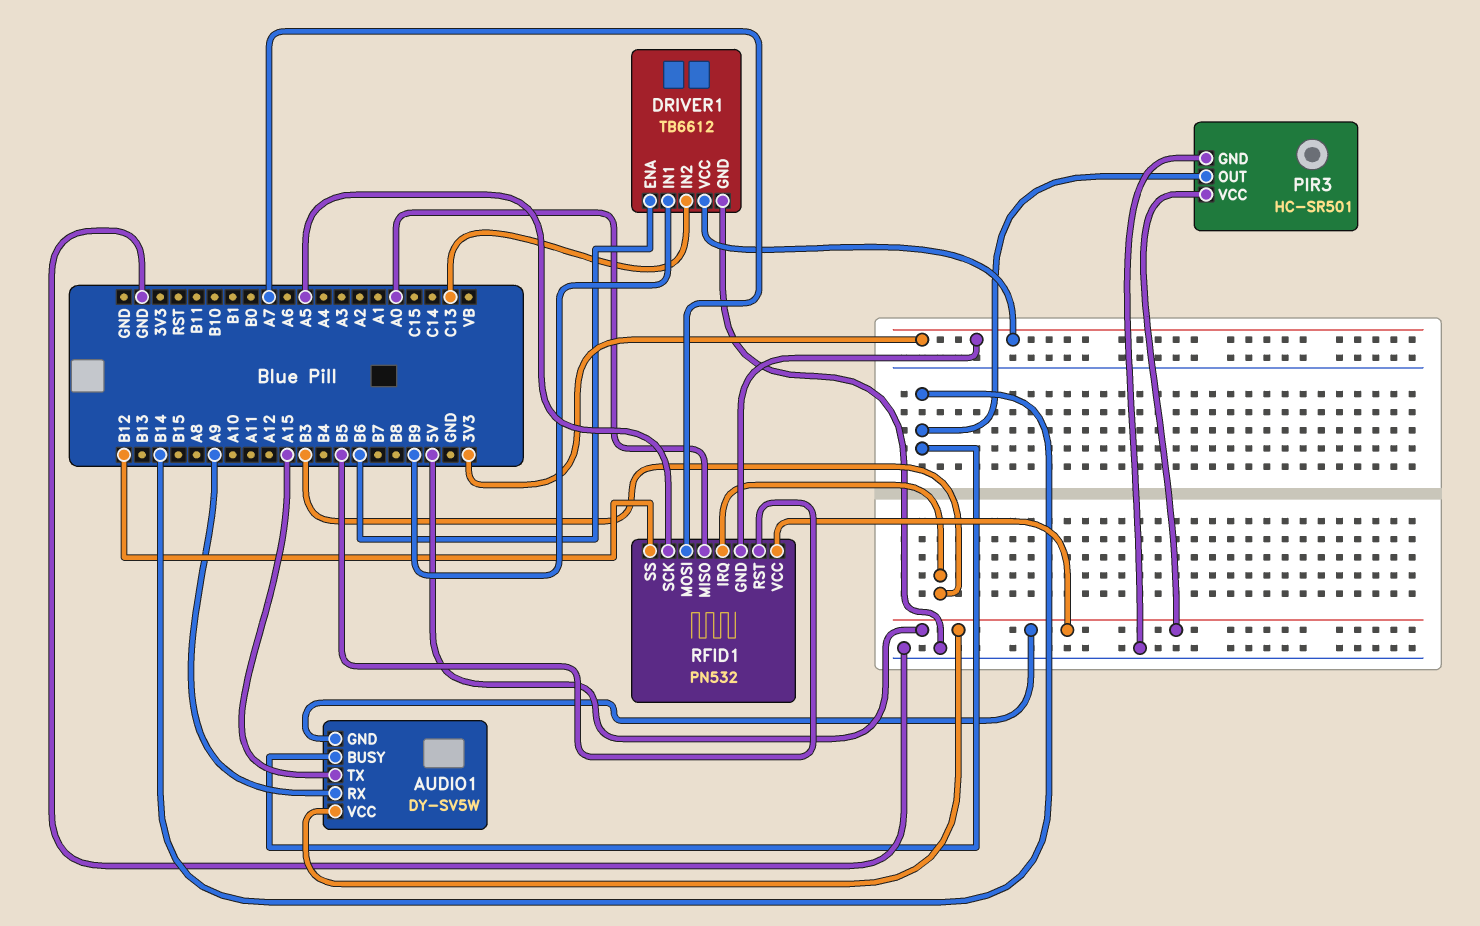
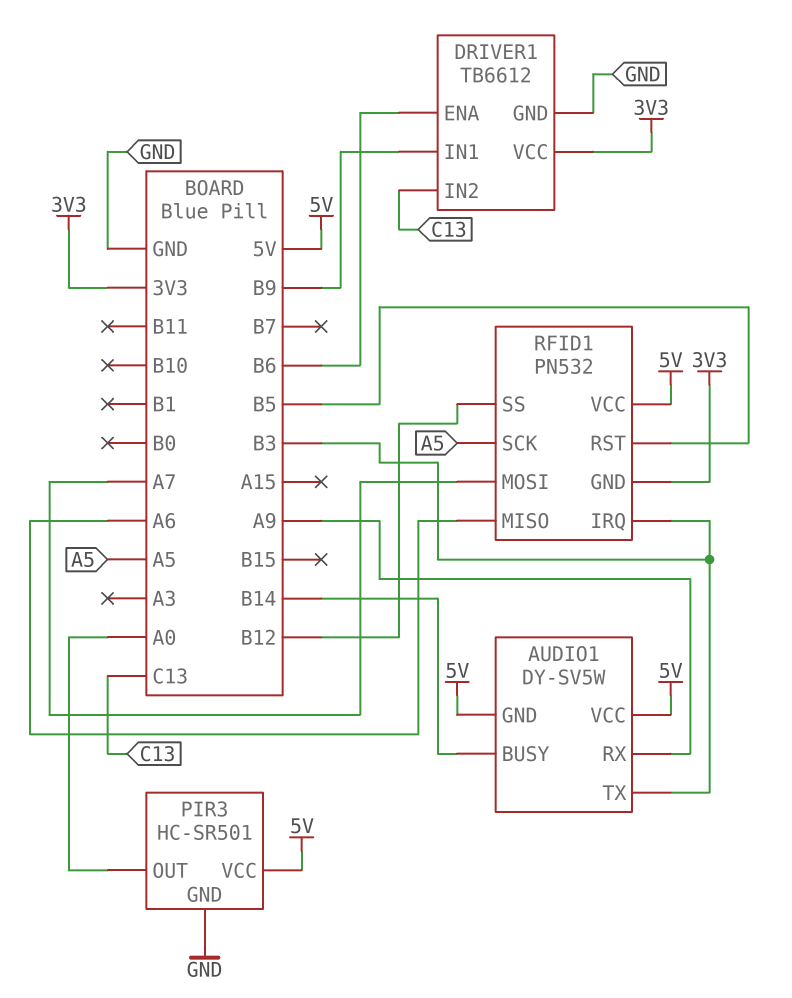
AUDIO1 pin TX: A15 -> B3
PIR3 pin OUT: B14 -> A0
RFID1 pin MISO: A0 -> A6

